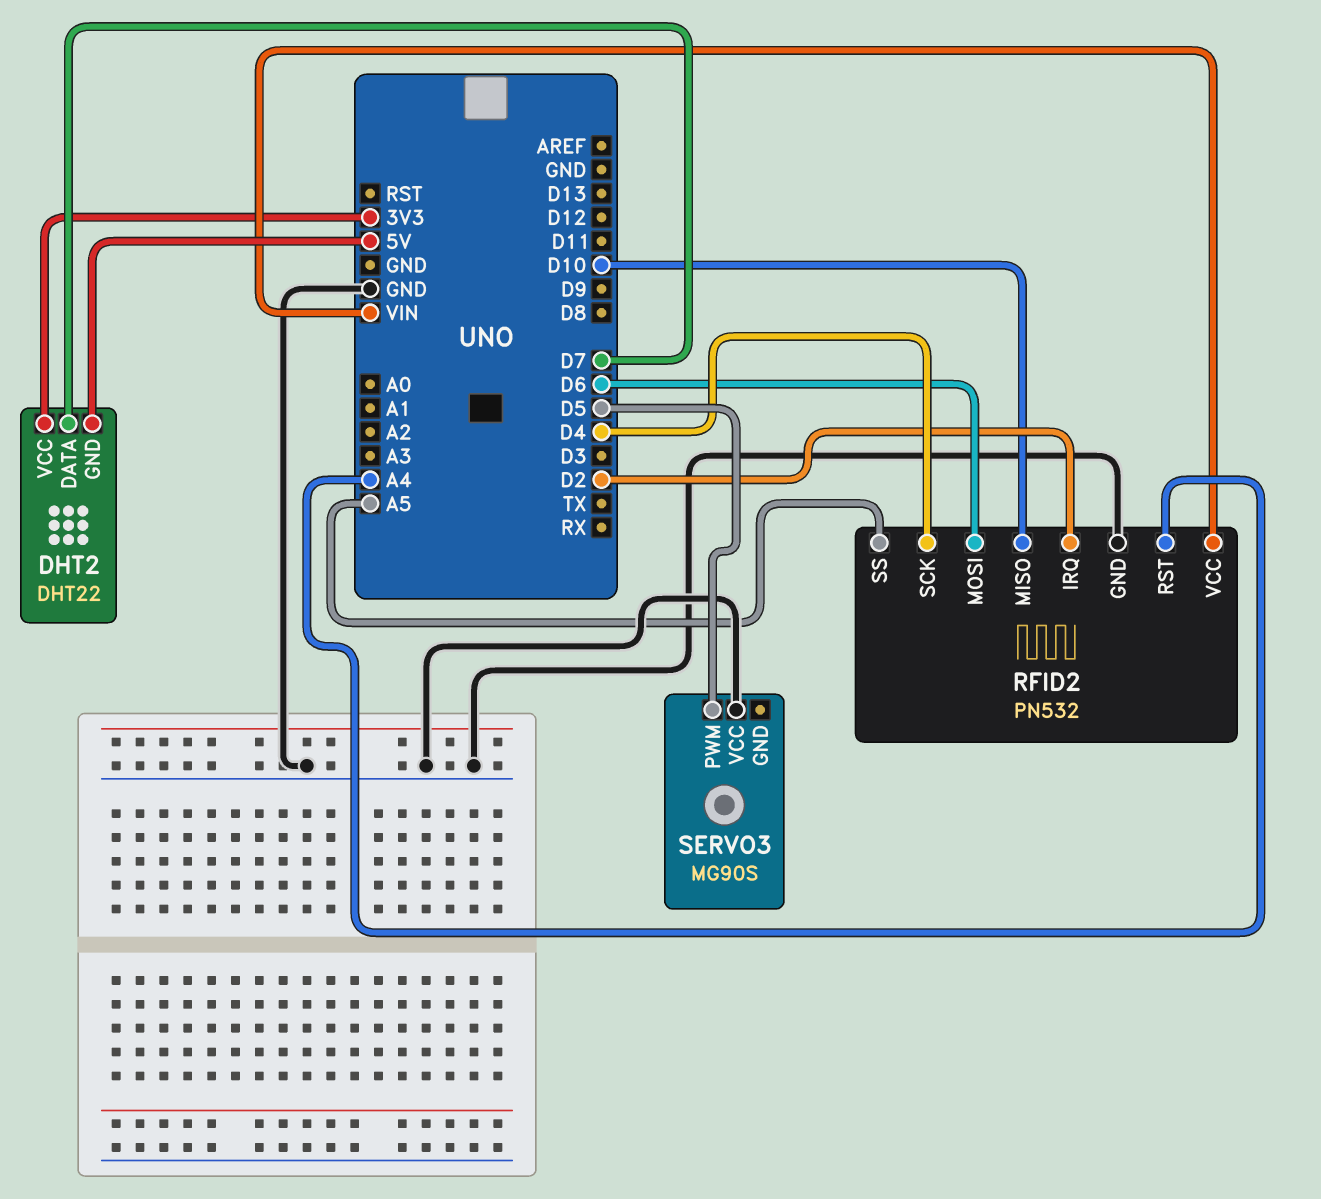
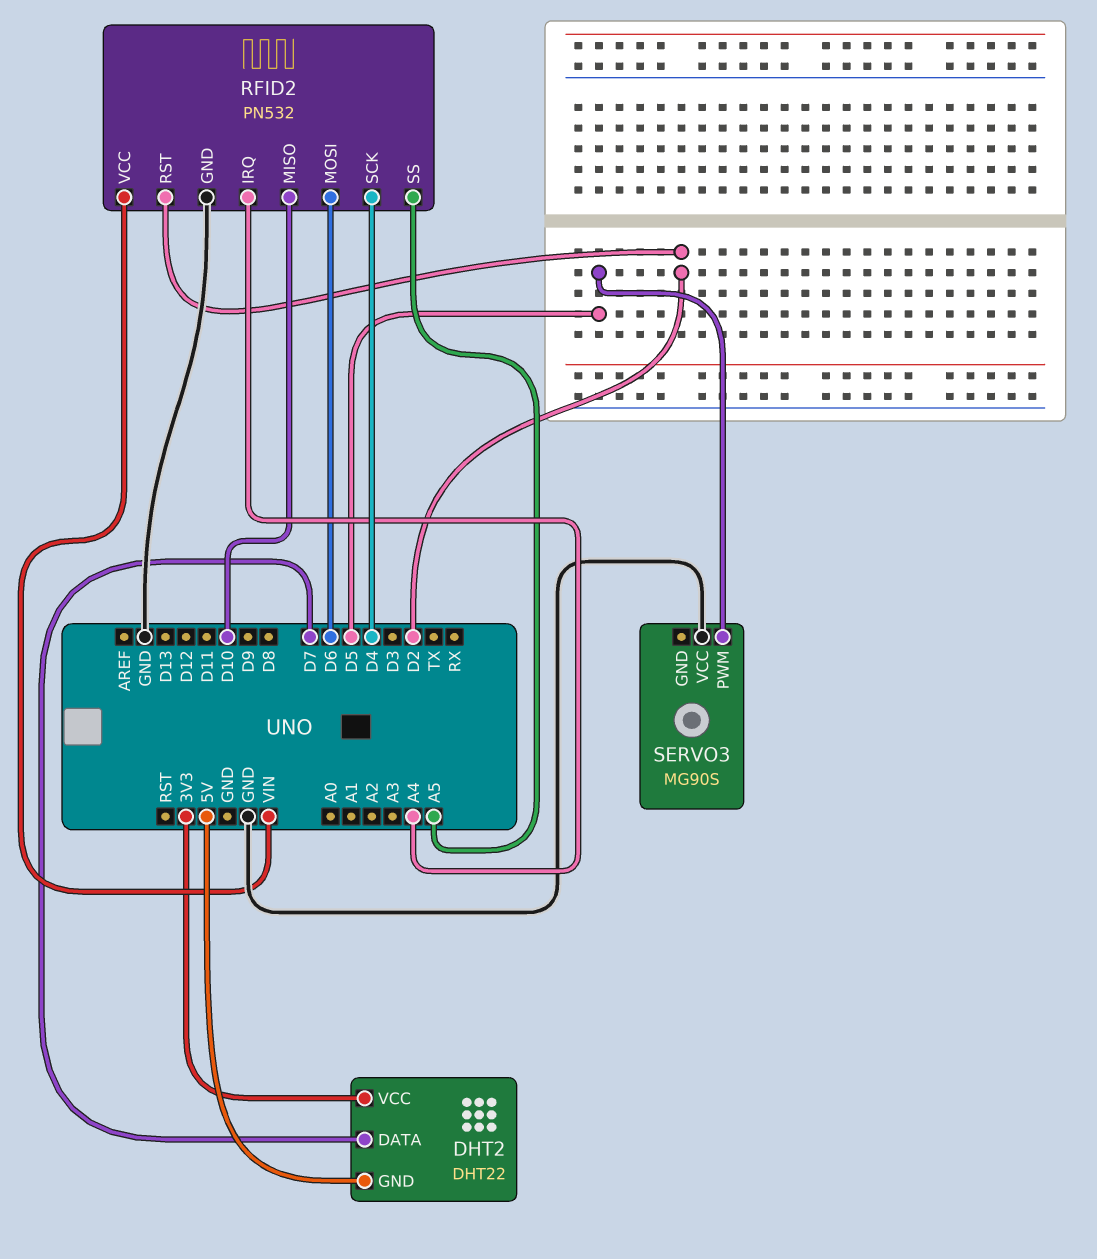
RFID2 pin IRQ: D2 -> A4
RFID2 pin RST: A4 -> D2

